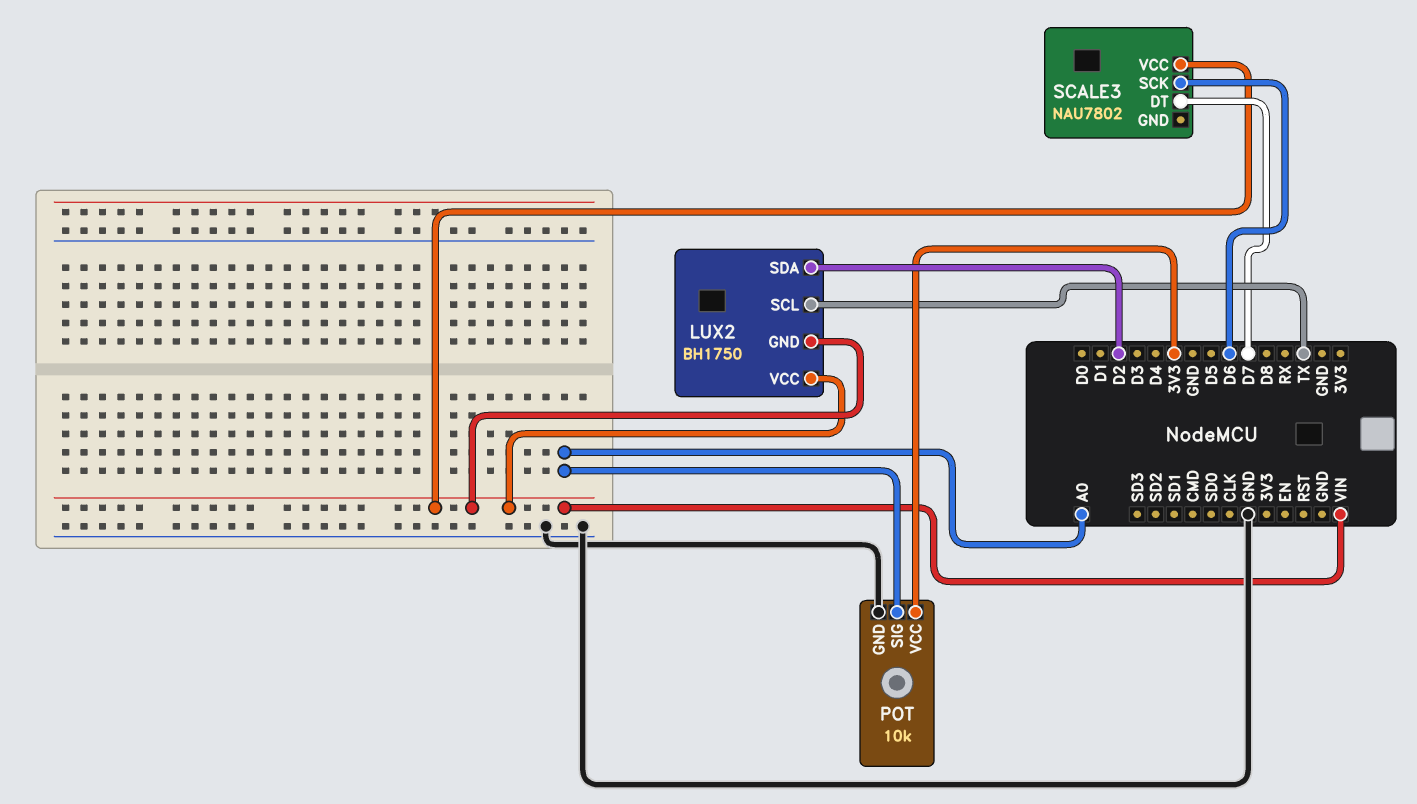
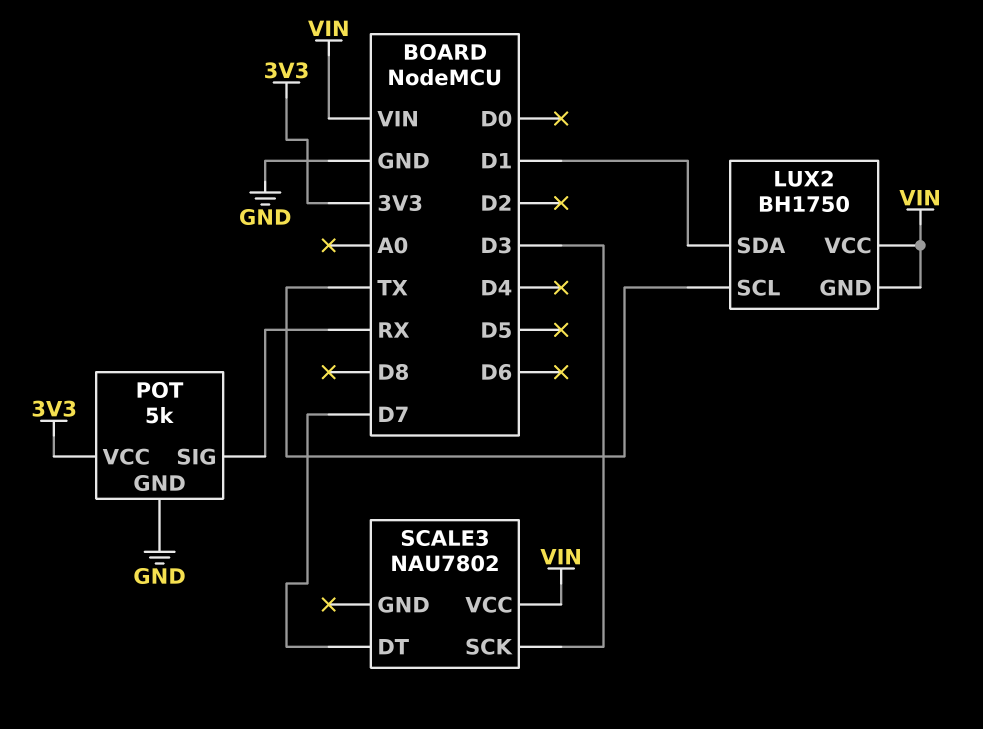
LUX2 pin SDA: D2 -> D1
POT: 10k -> 5k
POT pin SIG: A0 -> RX
SCALE3 pin SCK: D6 -> D3

